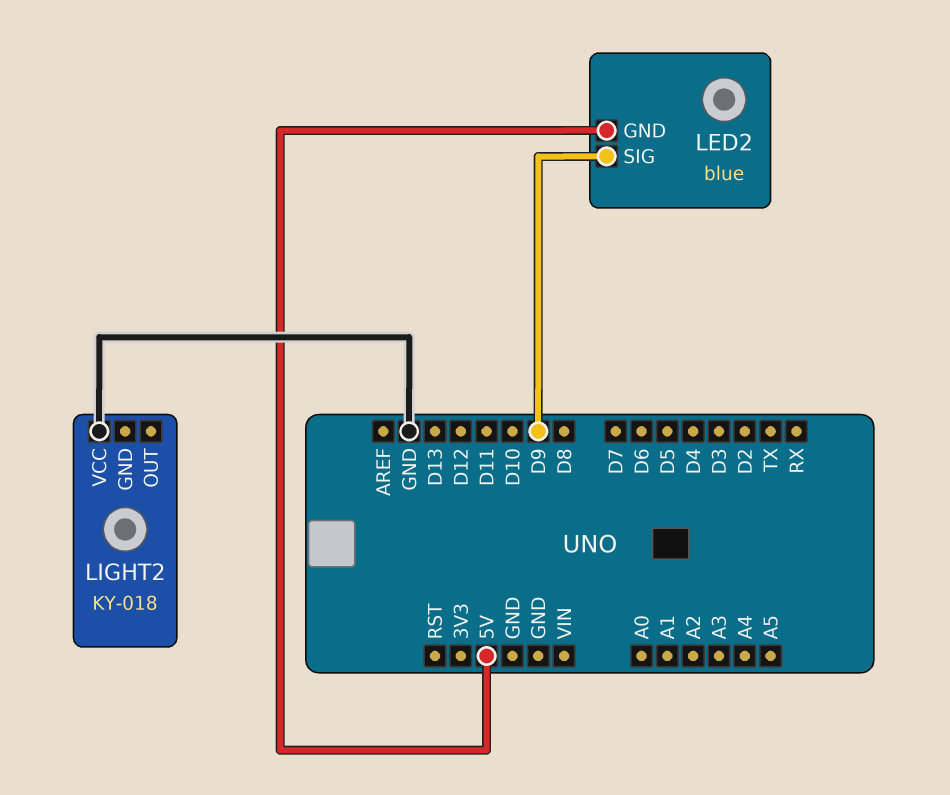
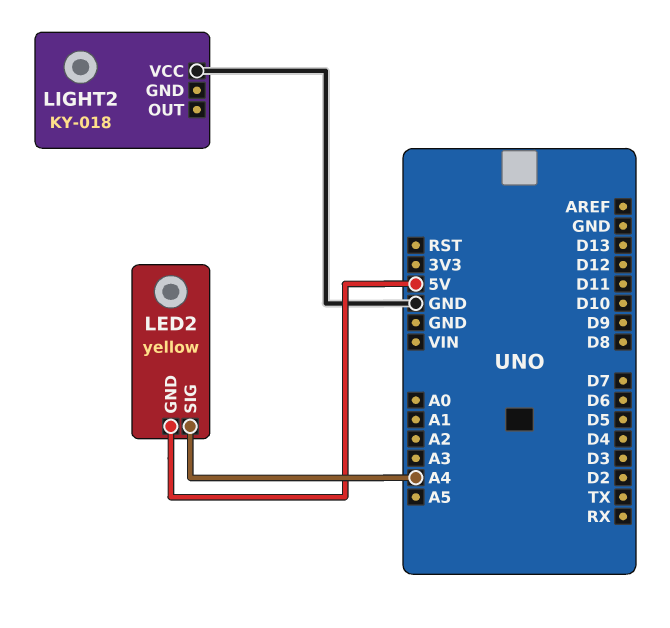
LED2: blue -> yellow
LED2 pin SIG: D9 -> A4

